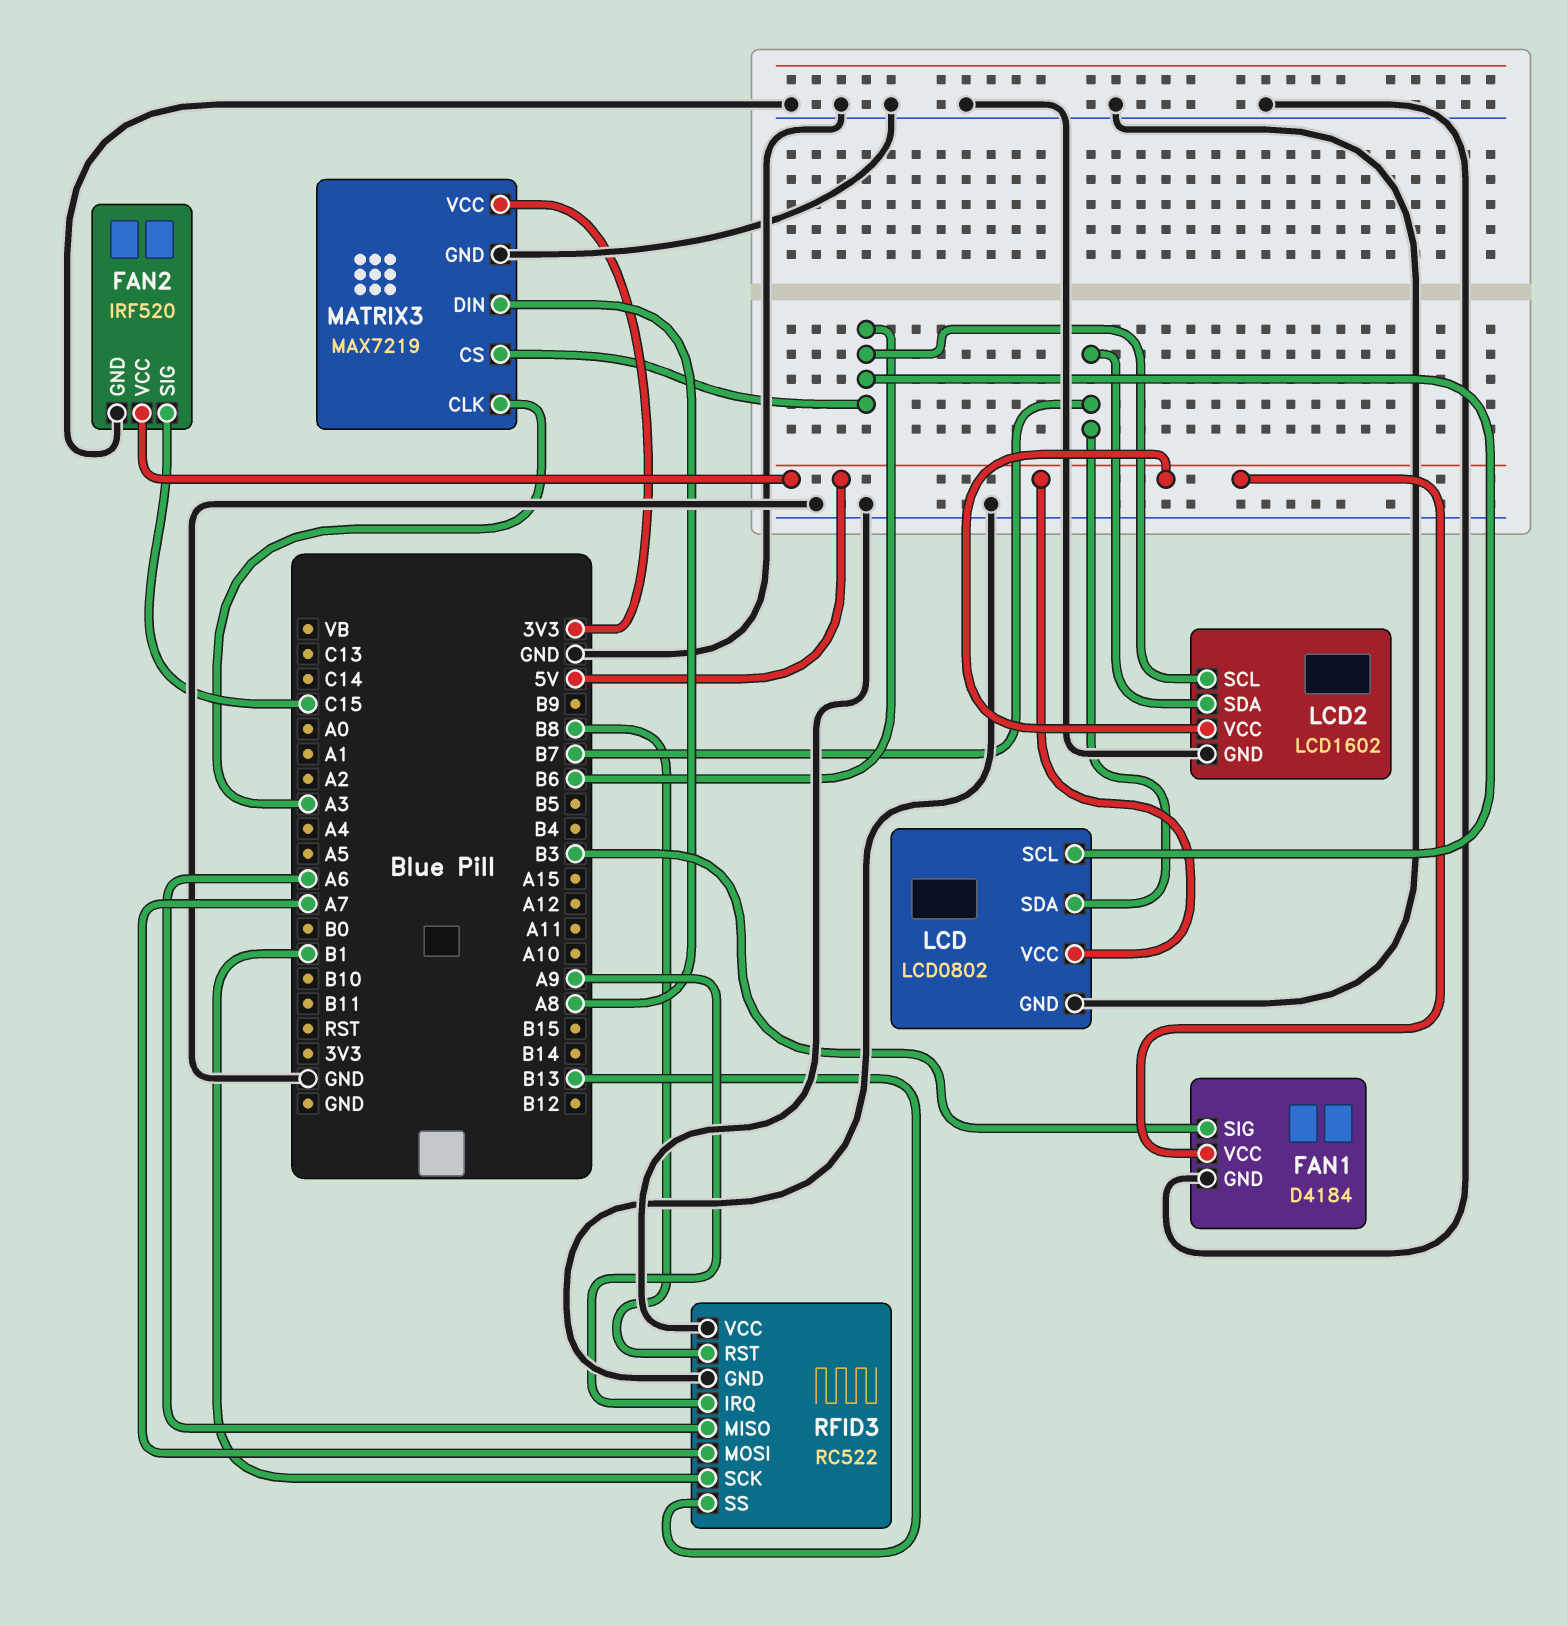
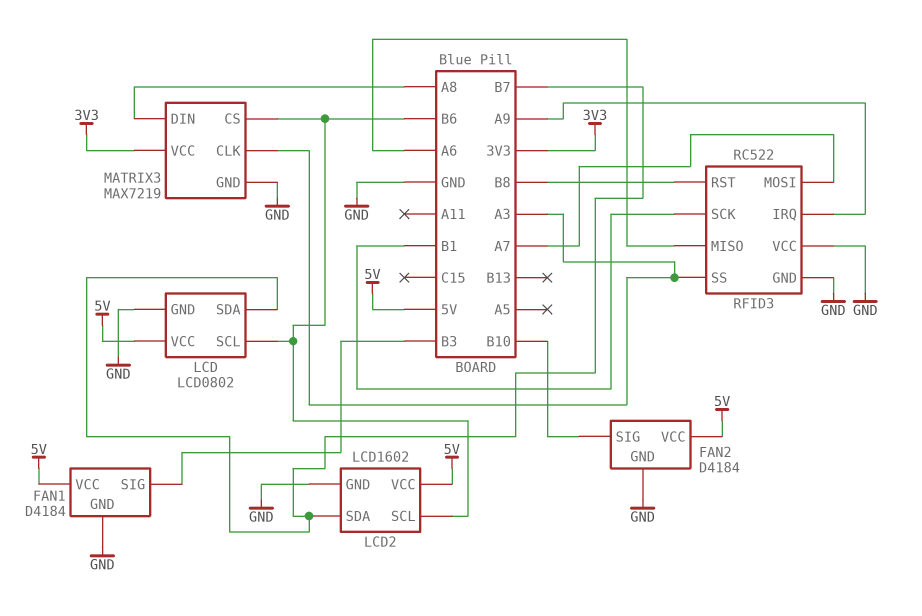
FAN2: IRF520 -> D4184
FAN2 pin SIG: C15 -> B10
RFID3 pin SS: B13 -> A3

